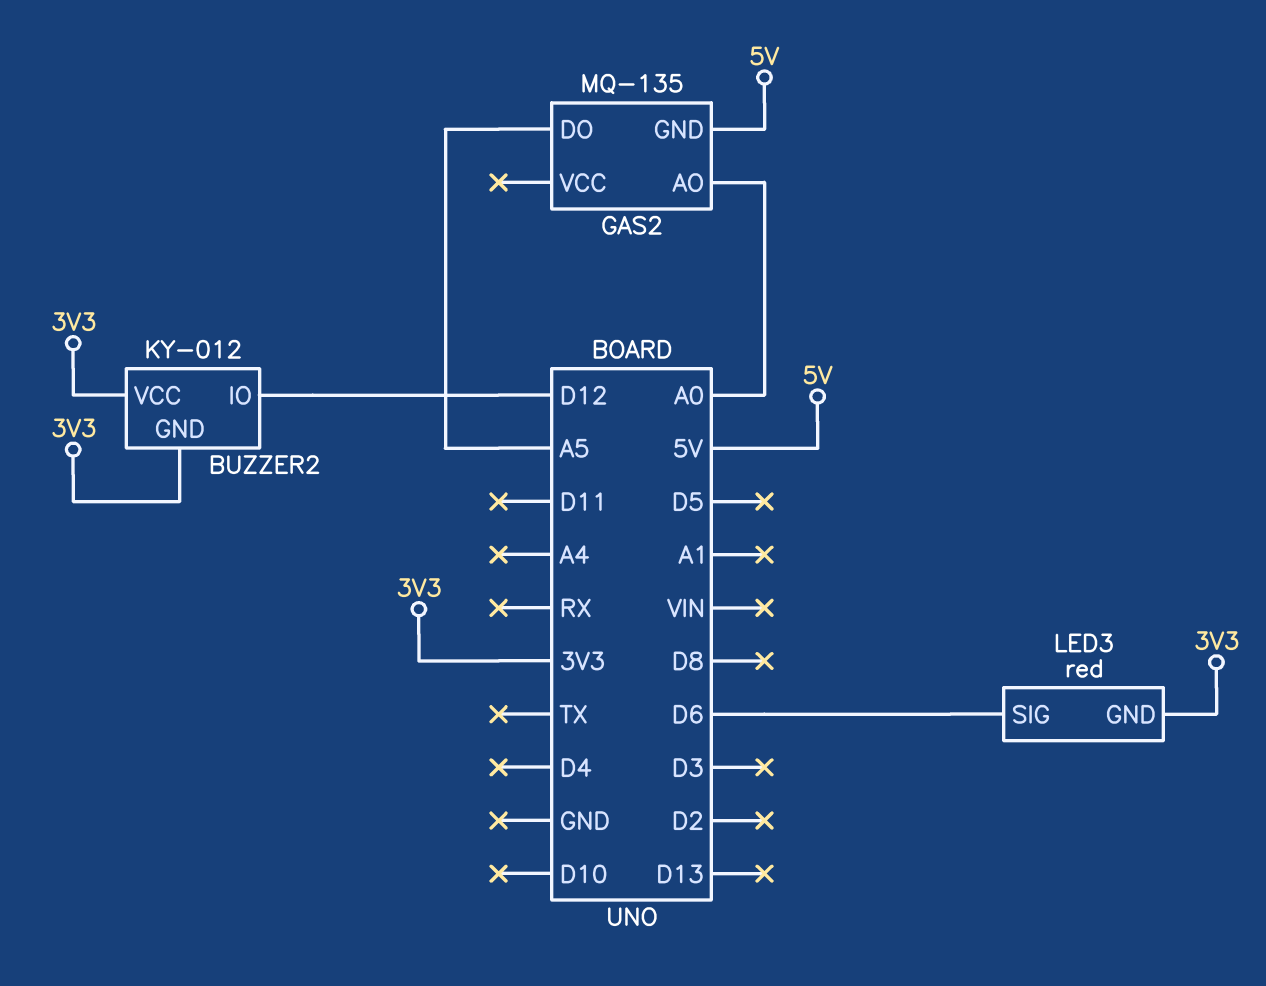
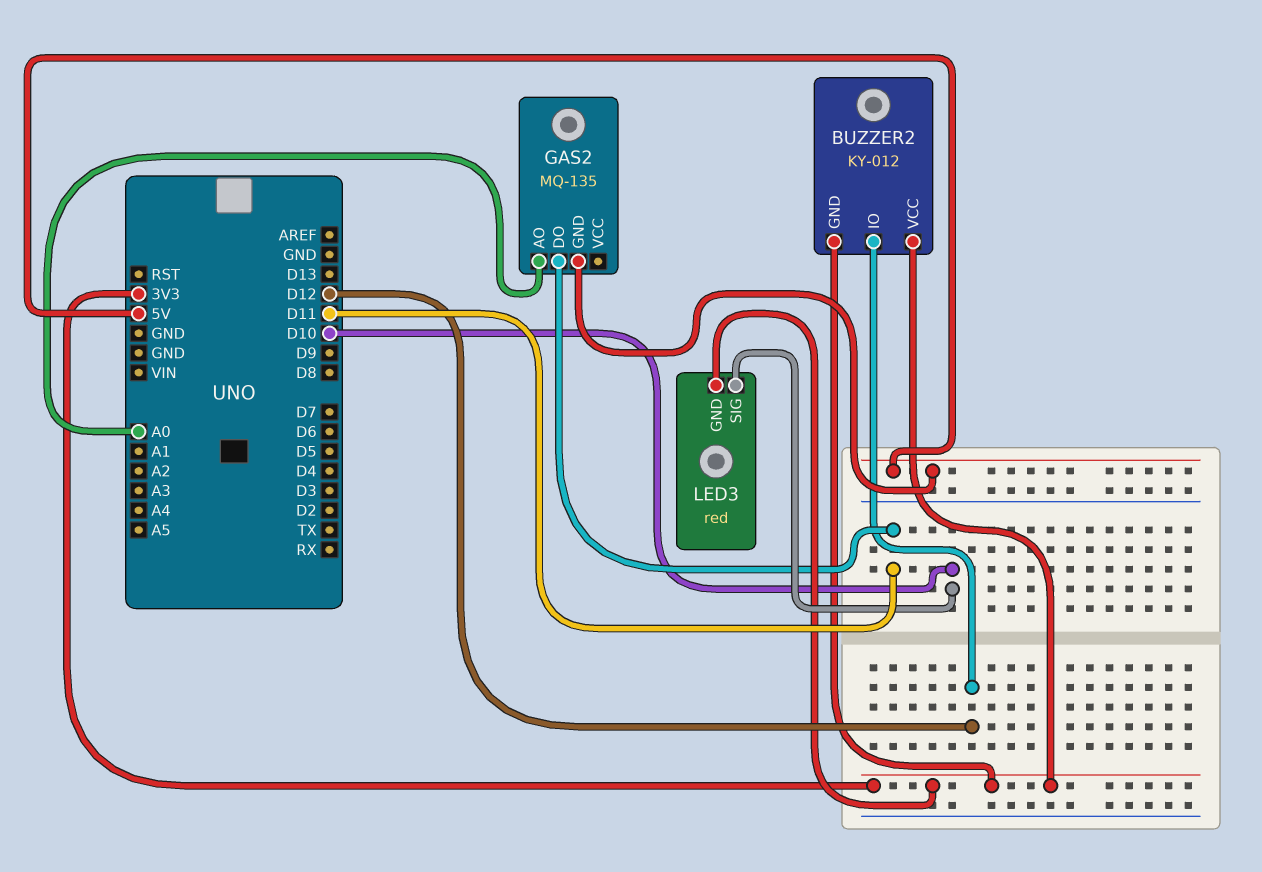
GAS2 pin DO: A5 -> D11
LED3 pin SIG: D6 -> D10

